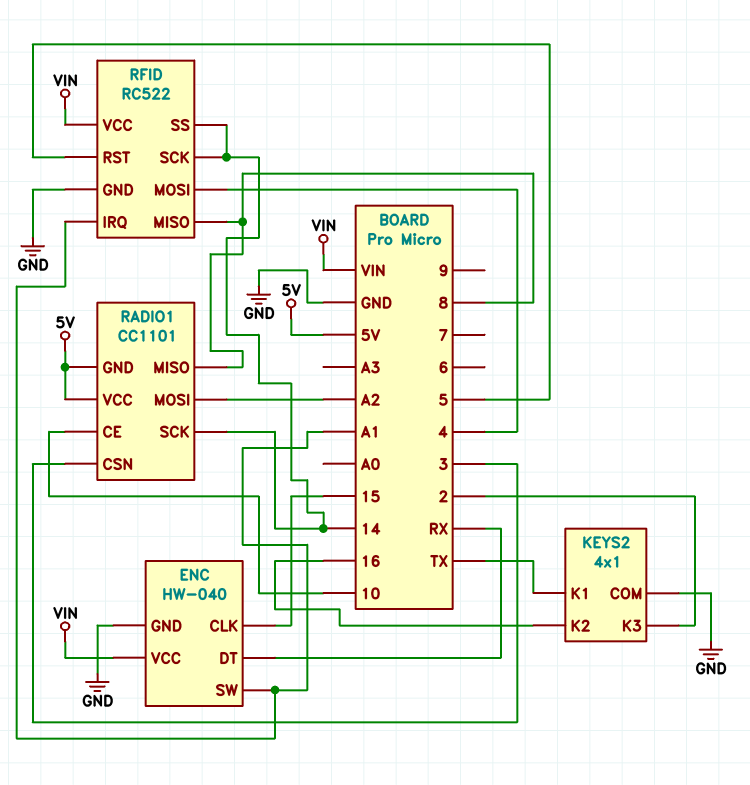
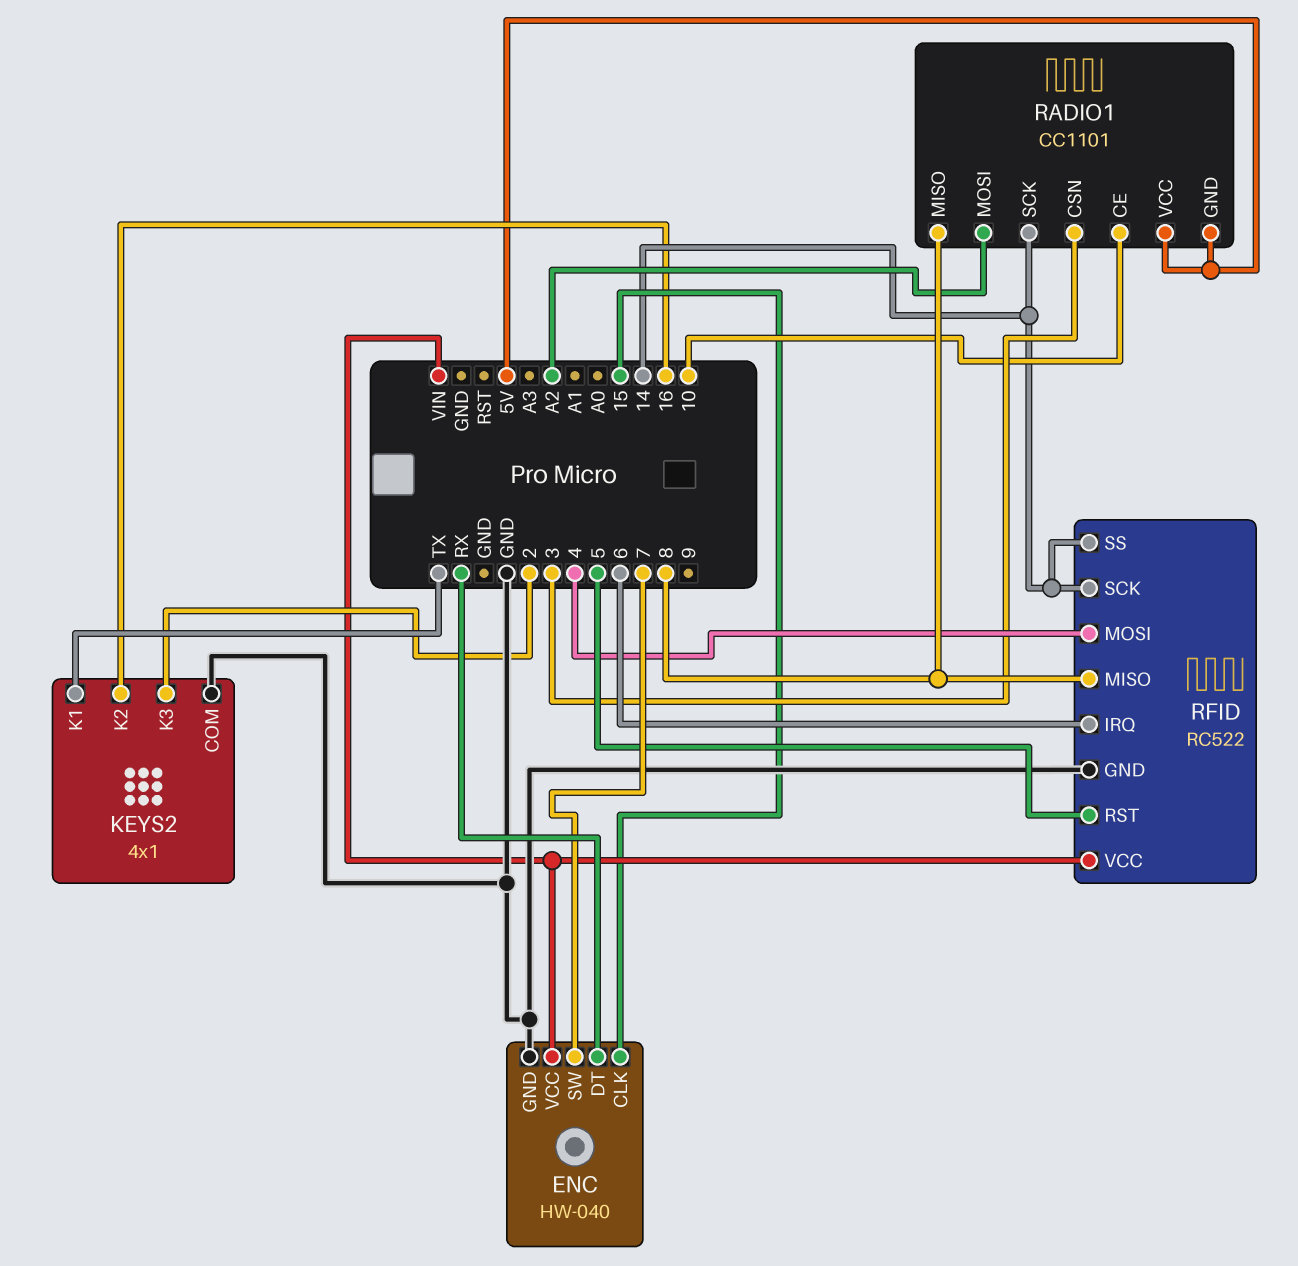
ENC pin SW: A1 -> 7
RFID pin IRQ: A1 -> 6

